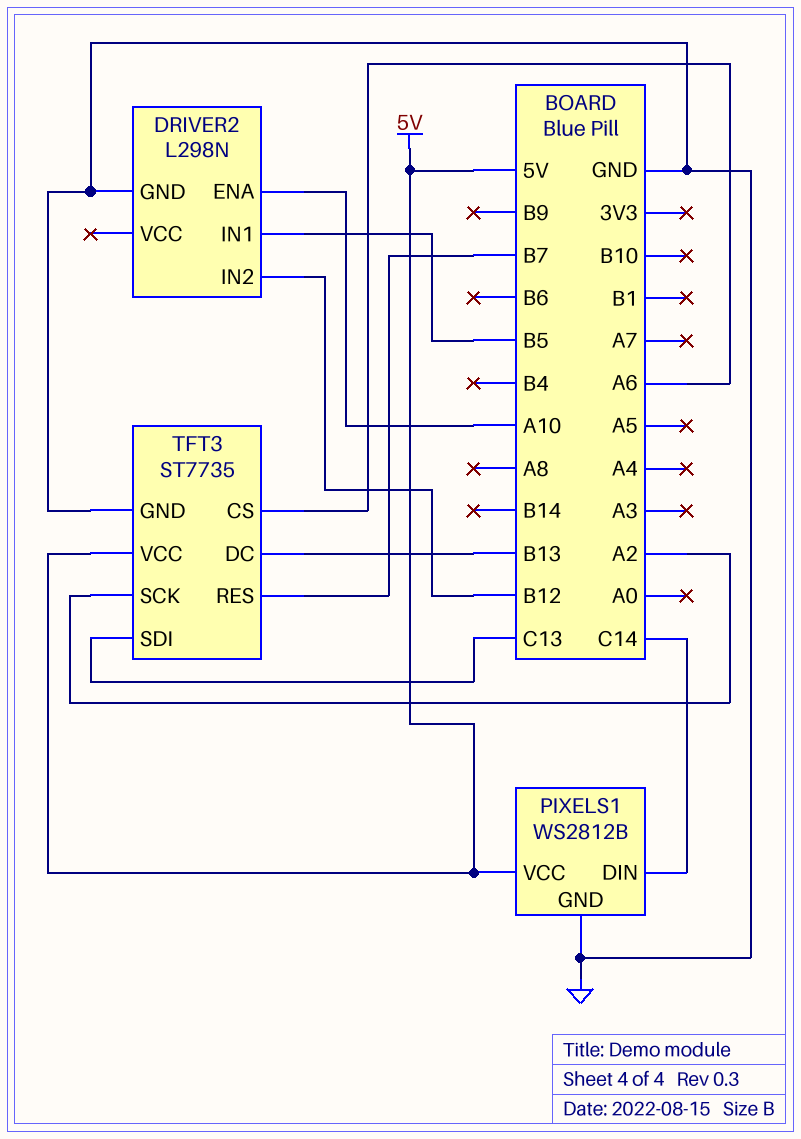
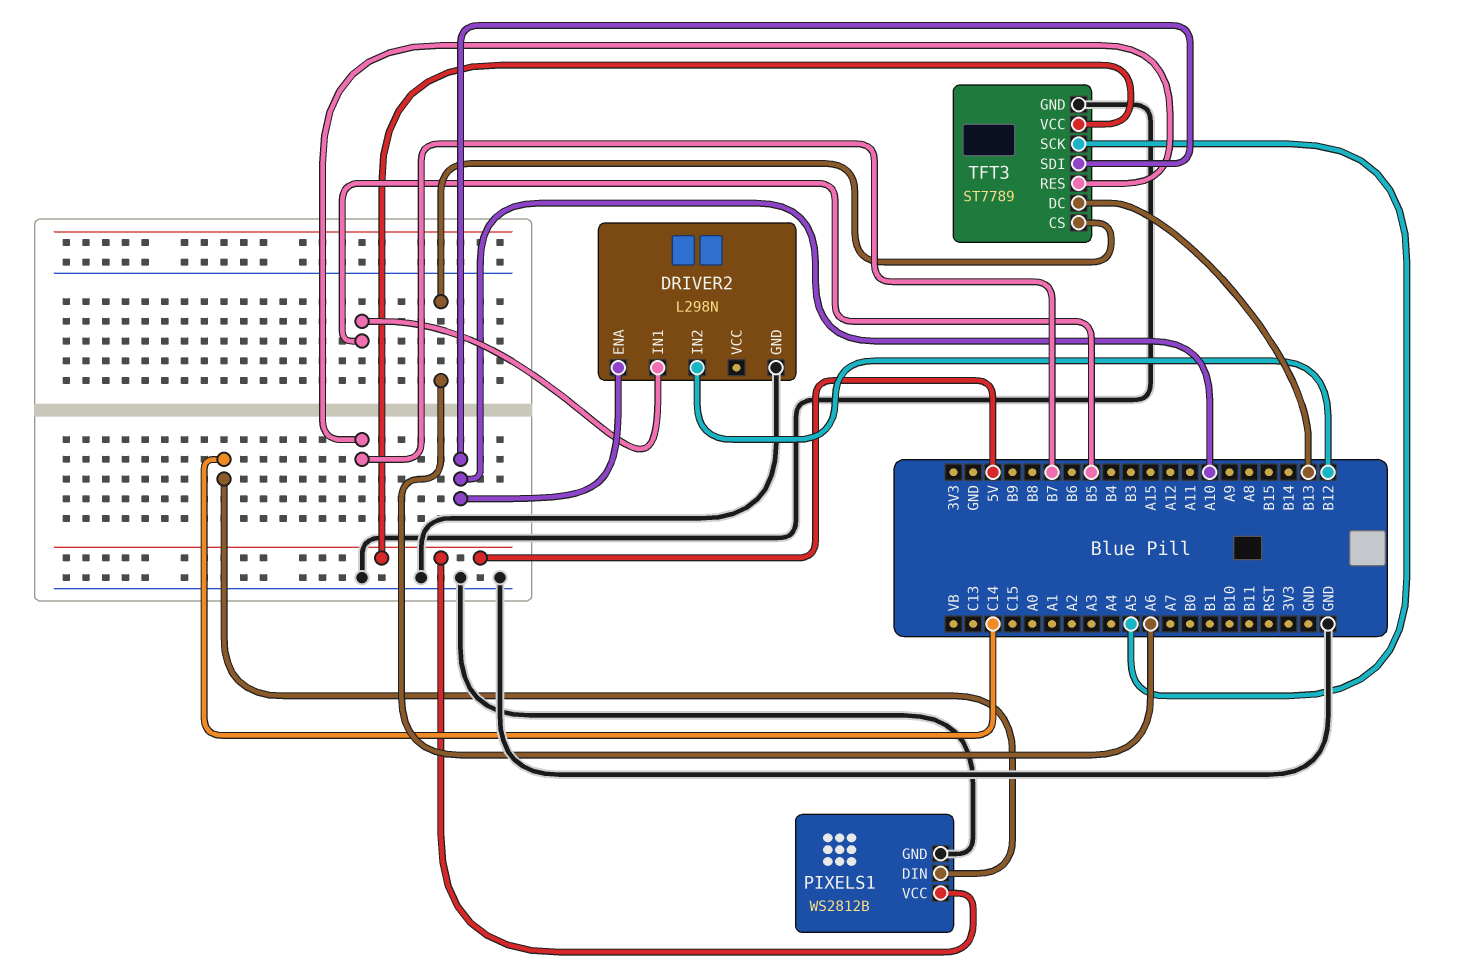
TFT3: ST7735 -> ST7789
TFT3 pin SCK: A2 -> A5
TFT3 pin SDI: C13 -> A10

